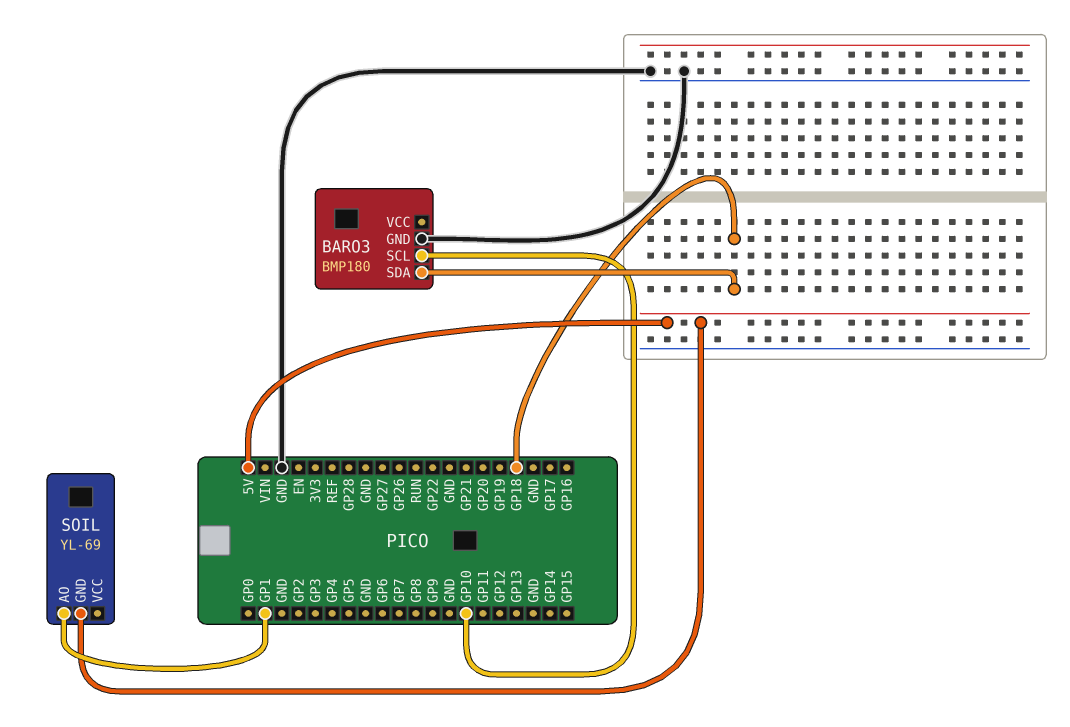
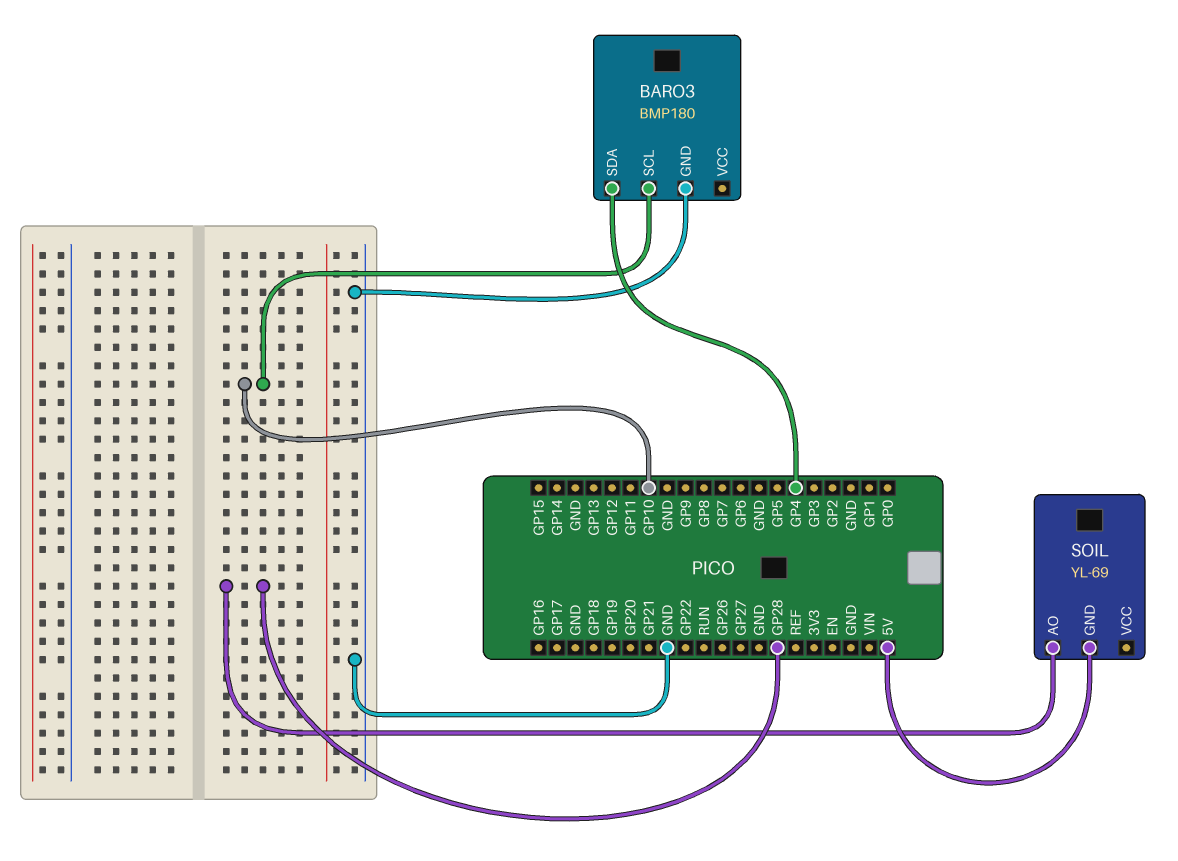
BARO3 pin SDA: GP18 -> GP4
SOIL pin AO: GP1 -> GP28

